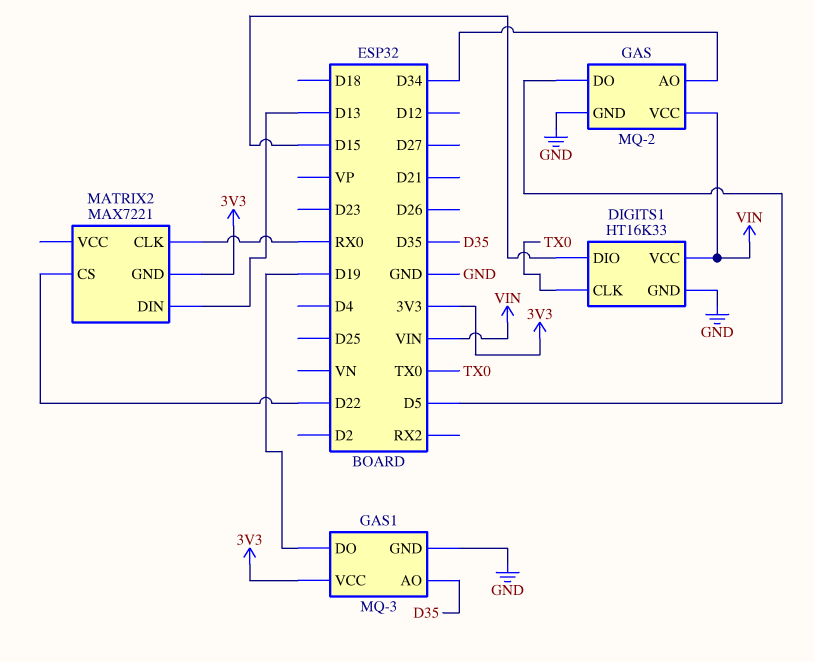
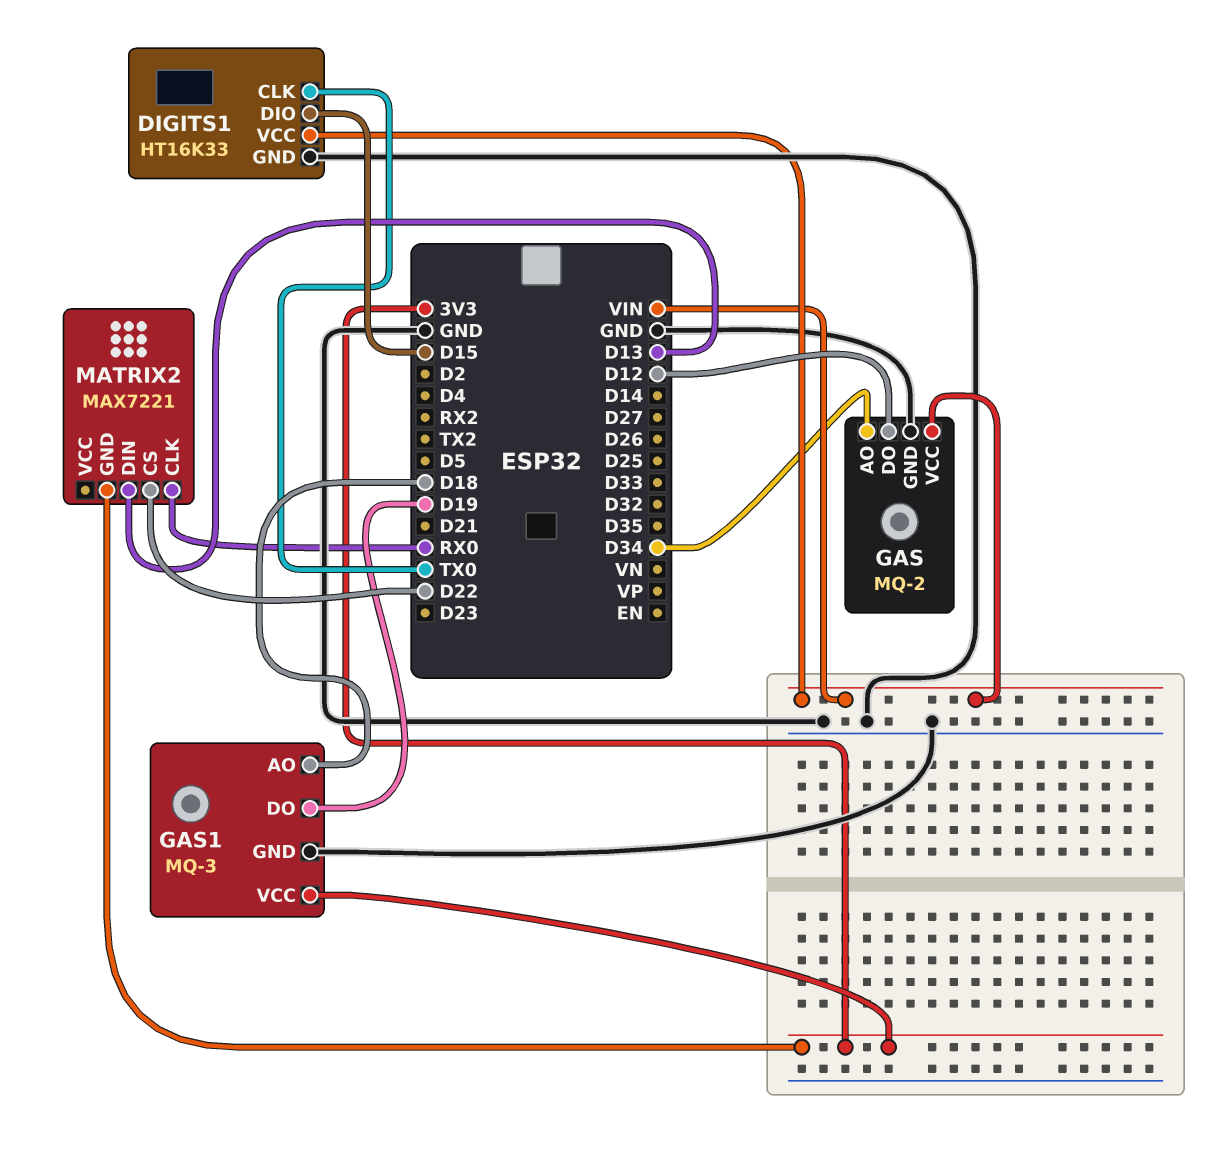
GAS pin DO: D5 -> D12
GAS1 pin AO: D35 -> D18

